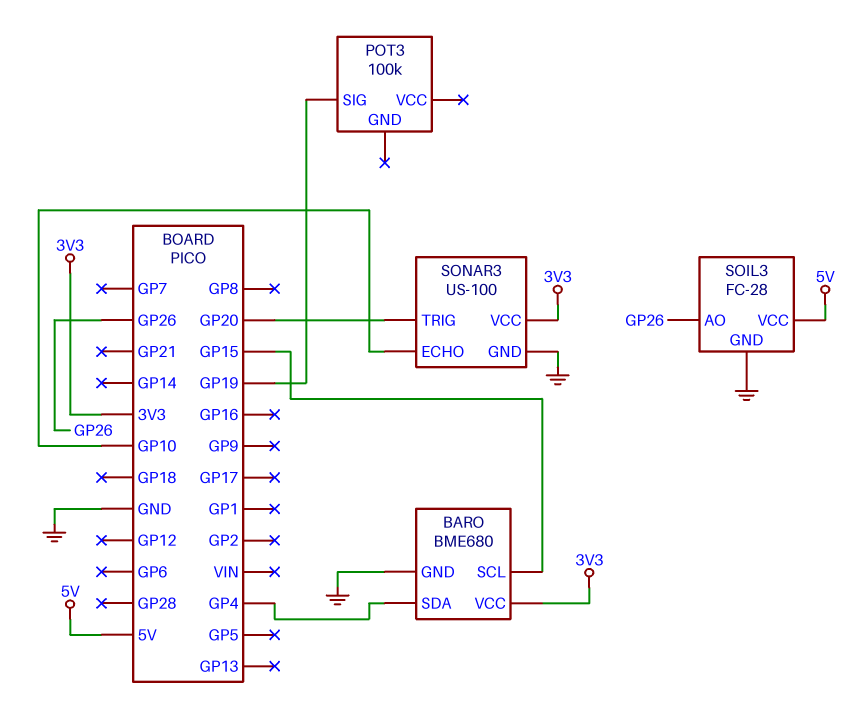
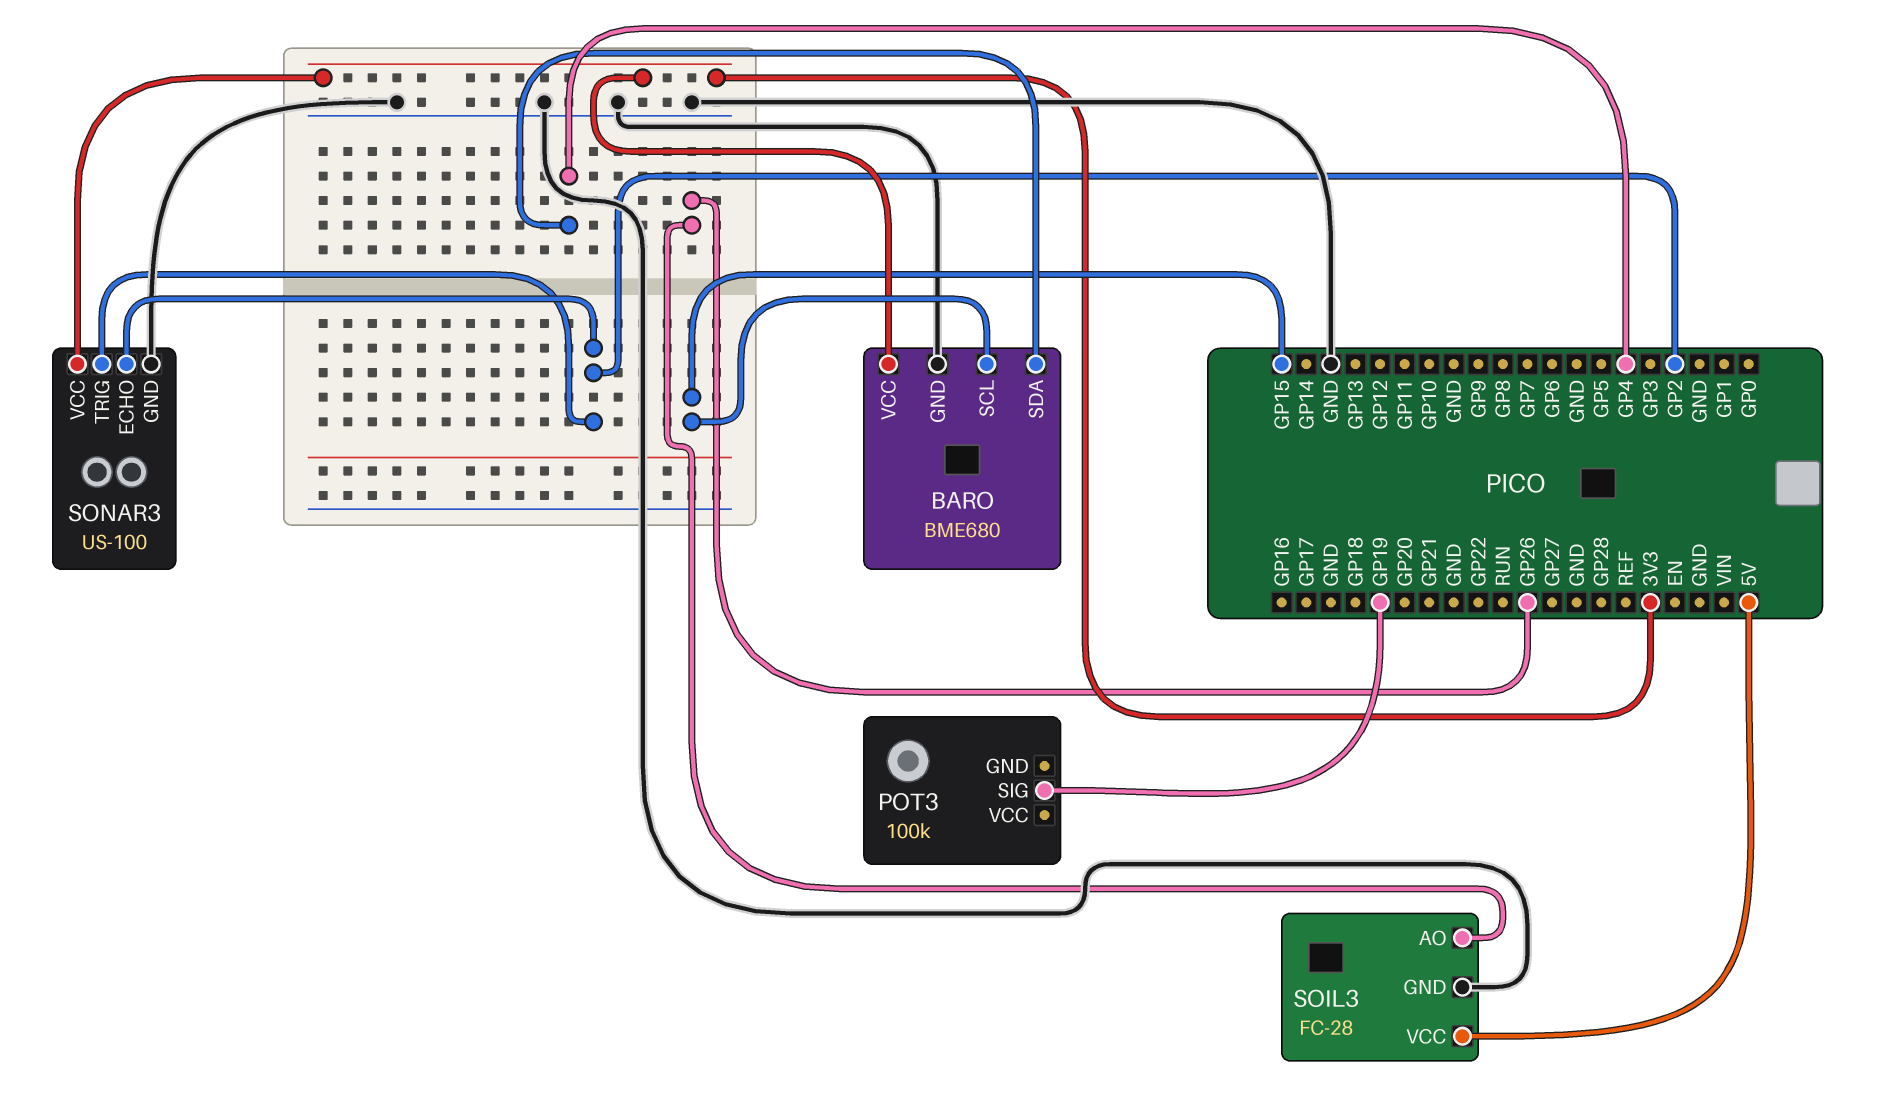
SONAR3 pin ECHO: GP10 -> GP2
SONAR3 pin TRIG: GP20 -> GP2

